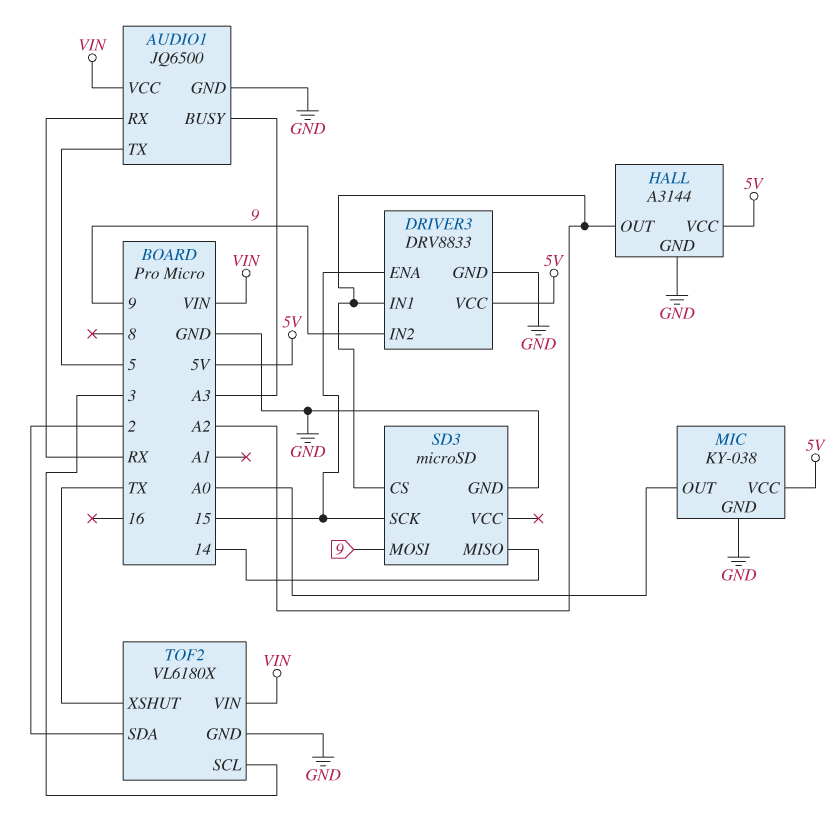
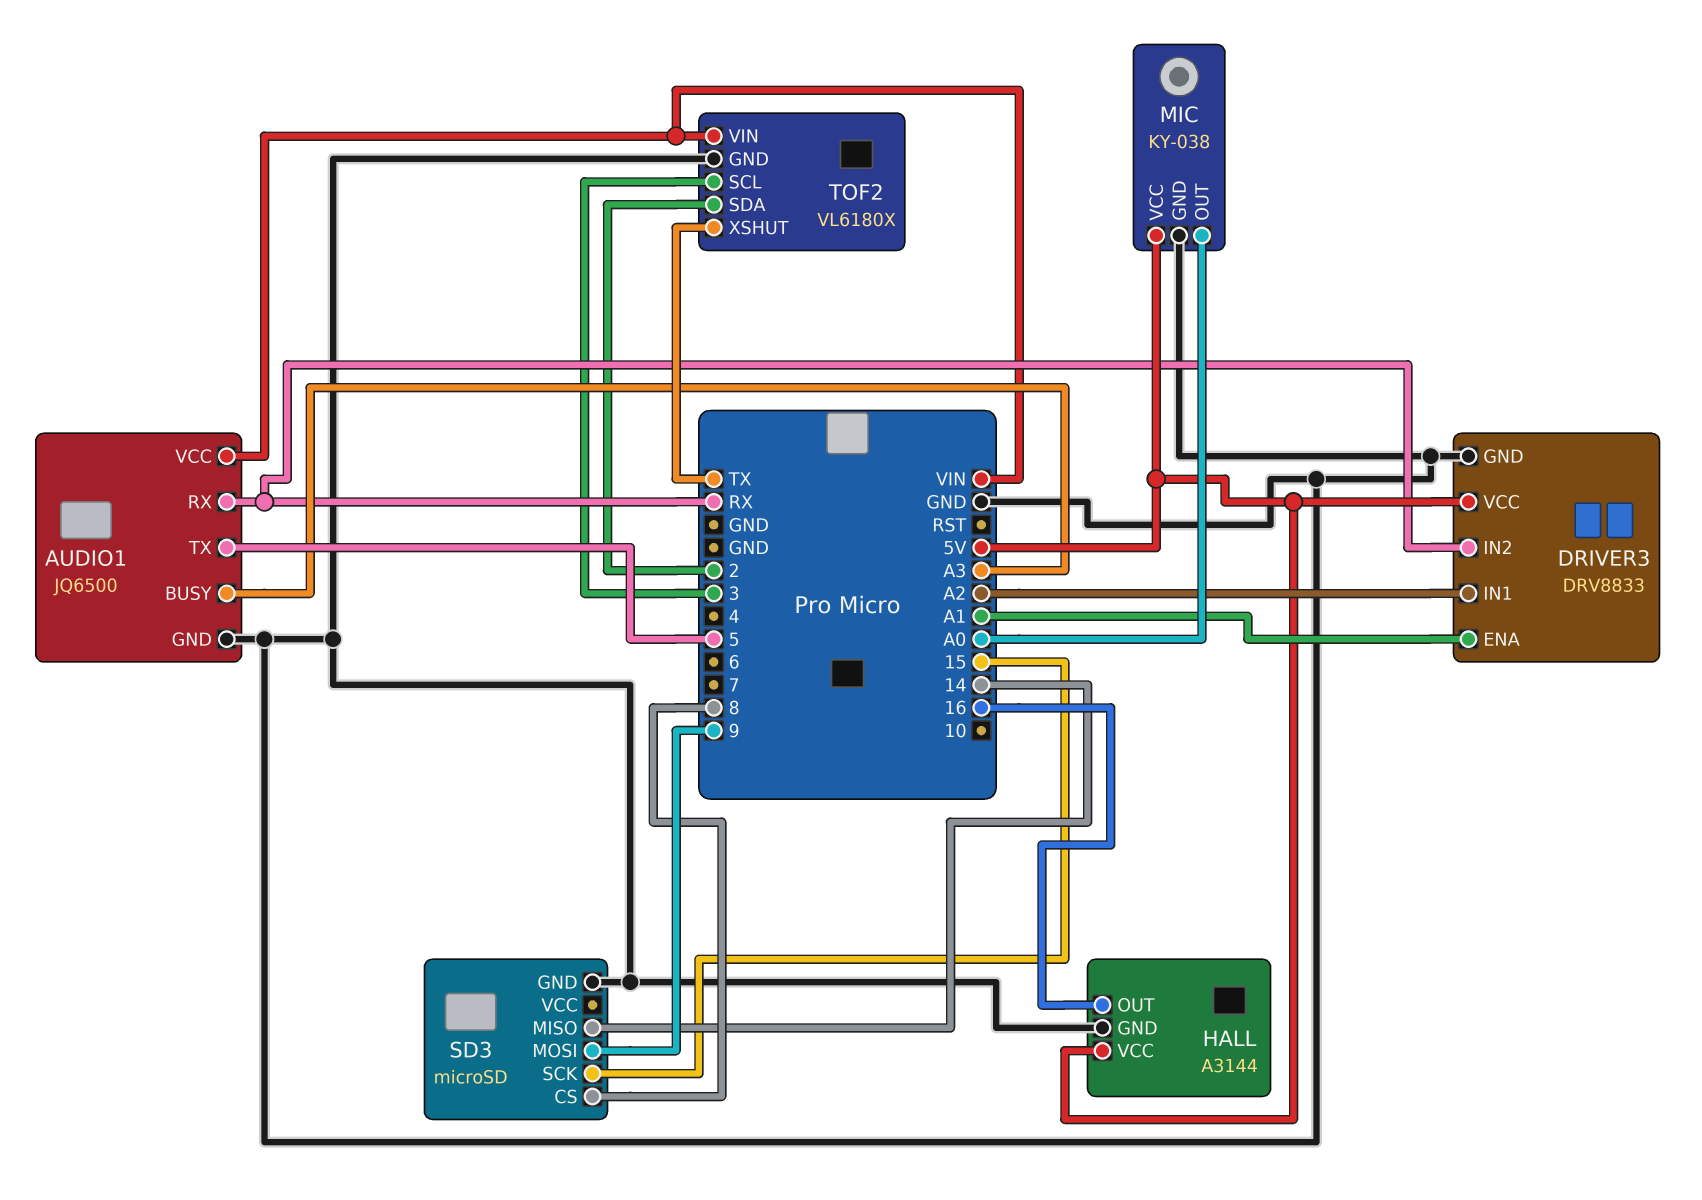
DRIVER3 pin ENA: 15 -> A1
DRIVER3 pin IN2: 9 -> RX
HALL pin OUT: A2 -> 16
SD3 pin CS: A2 -> 8

